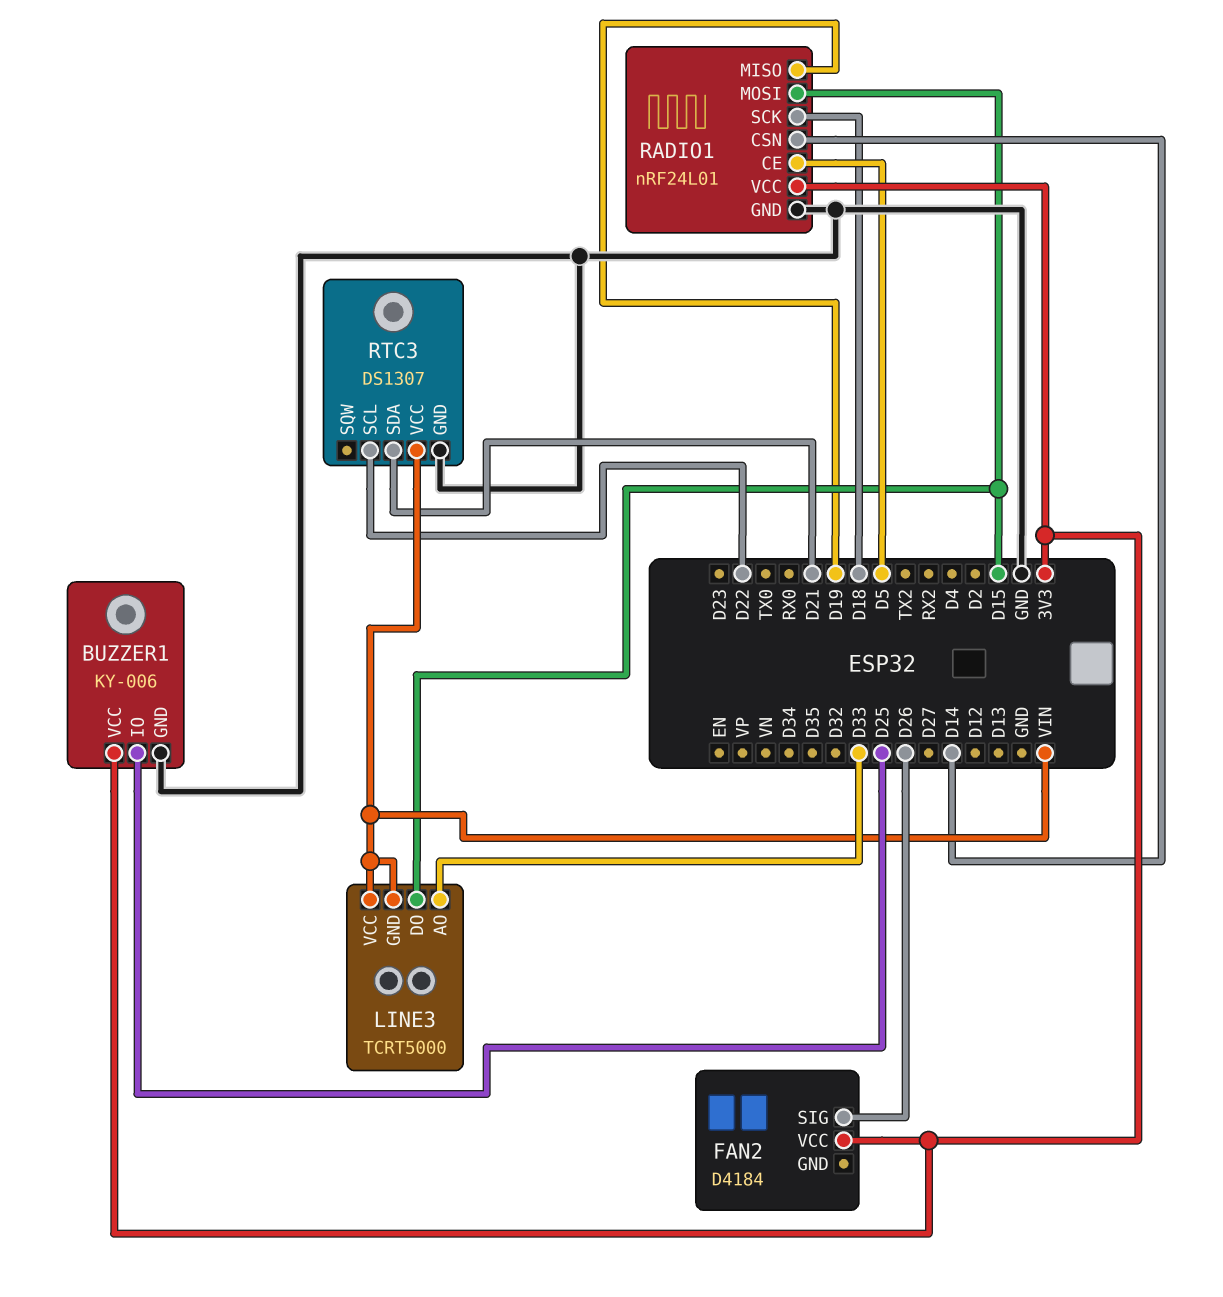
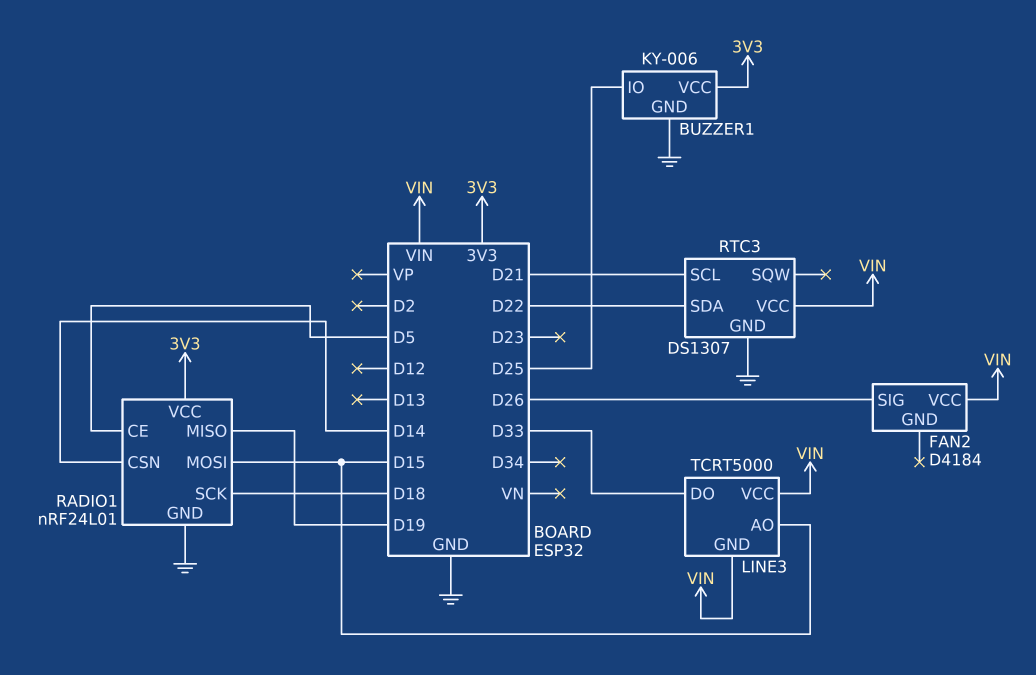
FAN2 pin VCC: 3V3 -> VIN
LINE3 pin AO: D33 -> D15
LINE3 pin DO: D15 -> D33
RTC3 pin SCL: D22 -> D21
RTC3 pin SDA: D21 -> D22

